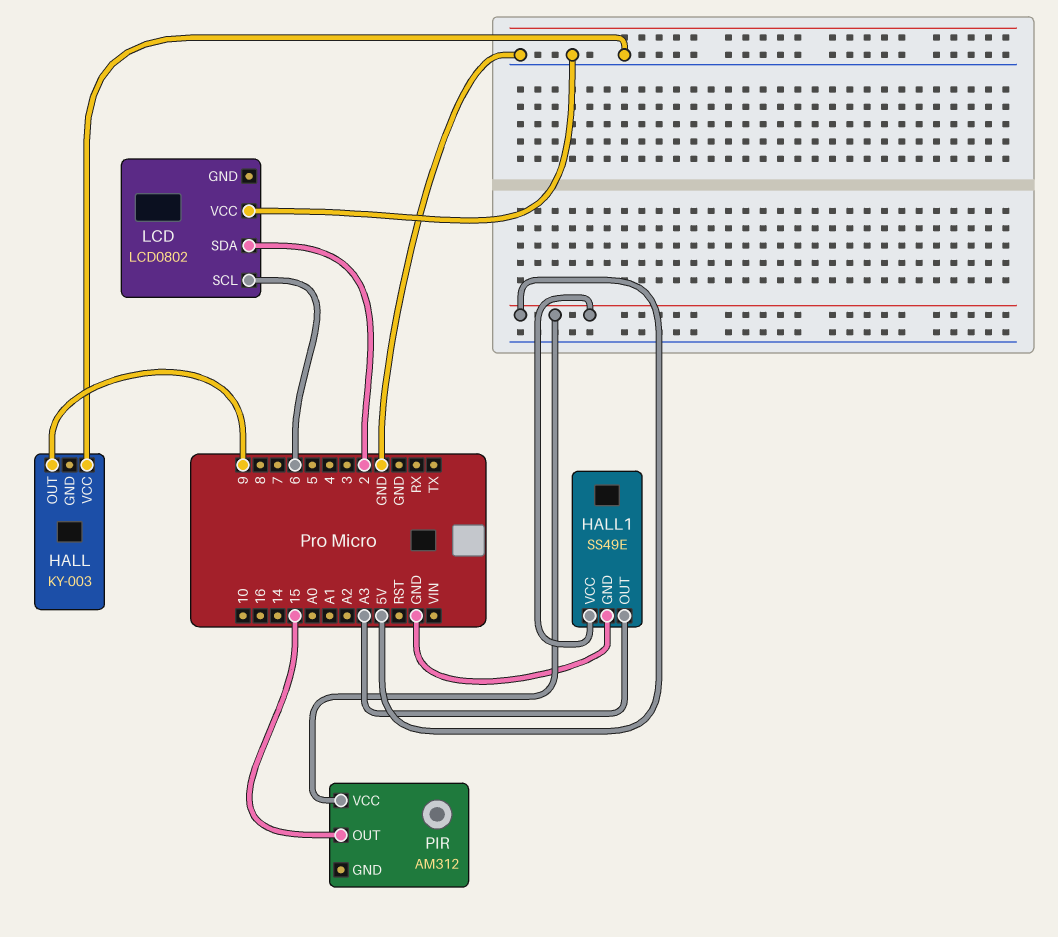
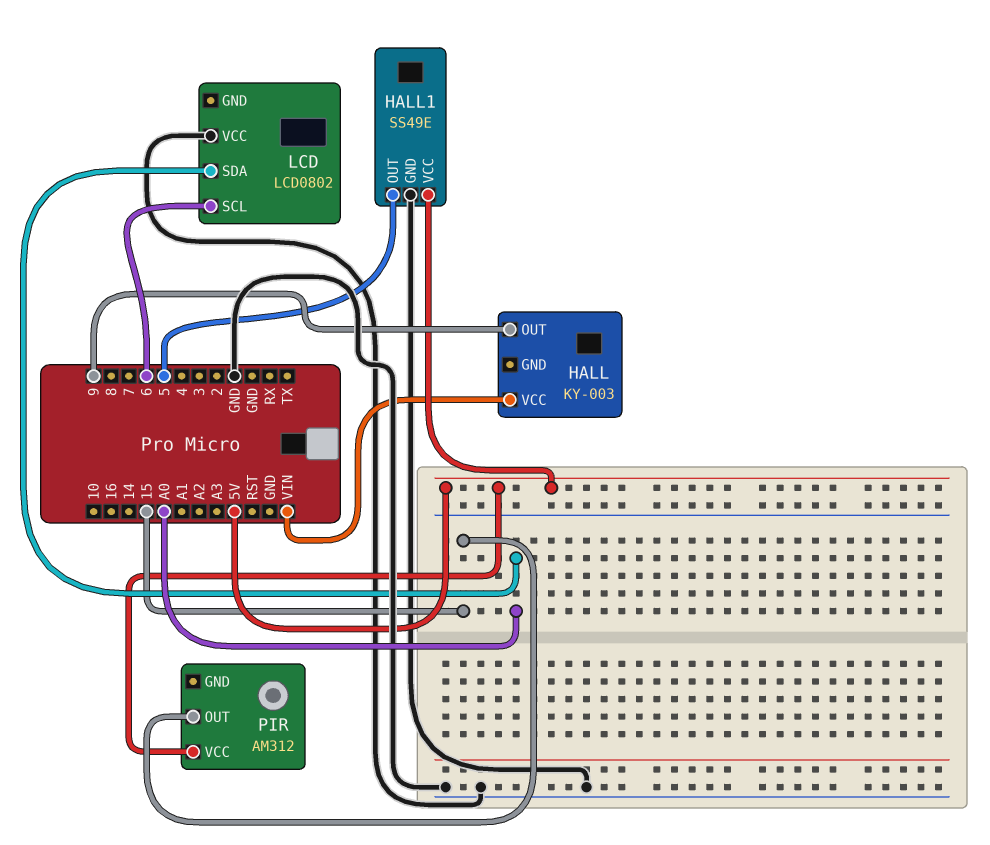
HALL pin VCC: GND -> VIN
HALL1 pin OUT: A3 -> 5
LCD pin SDA: 2 -> A0

